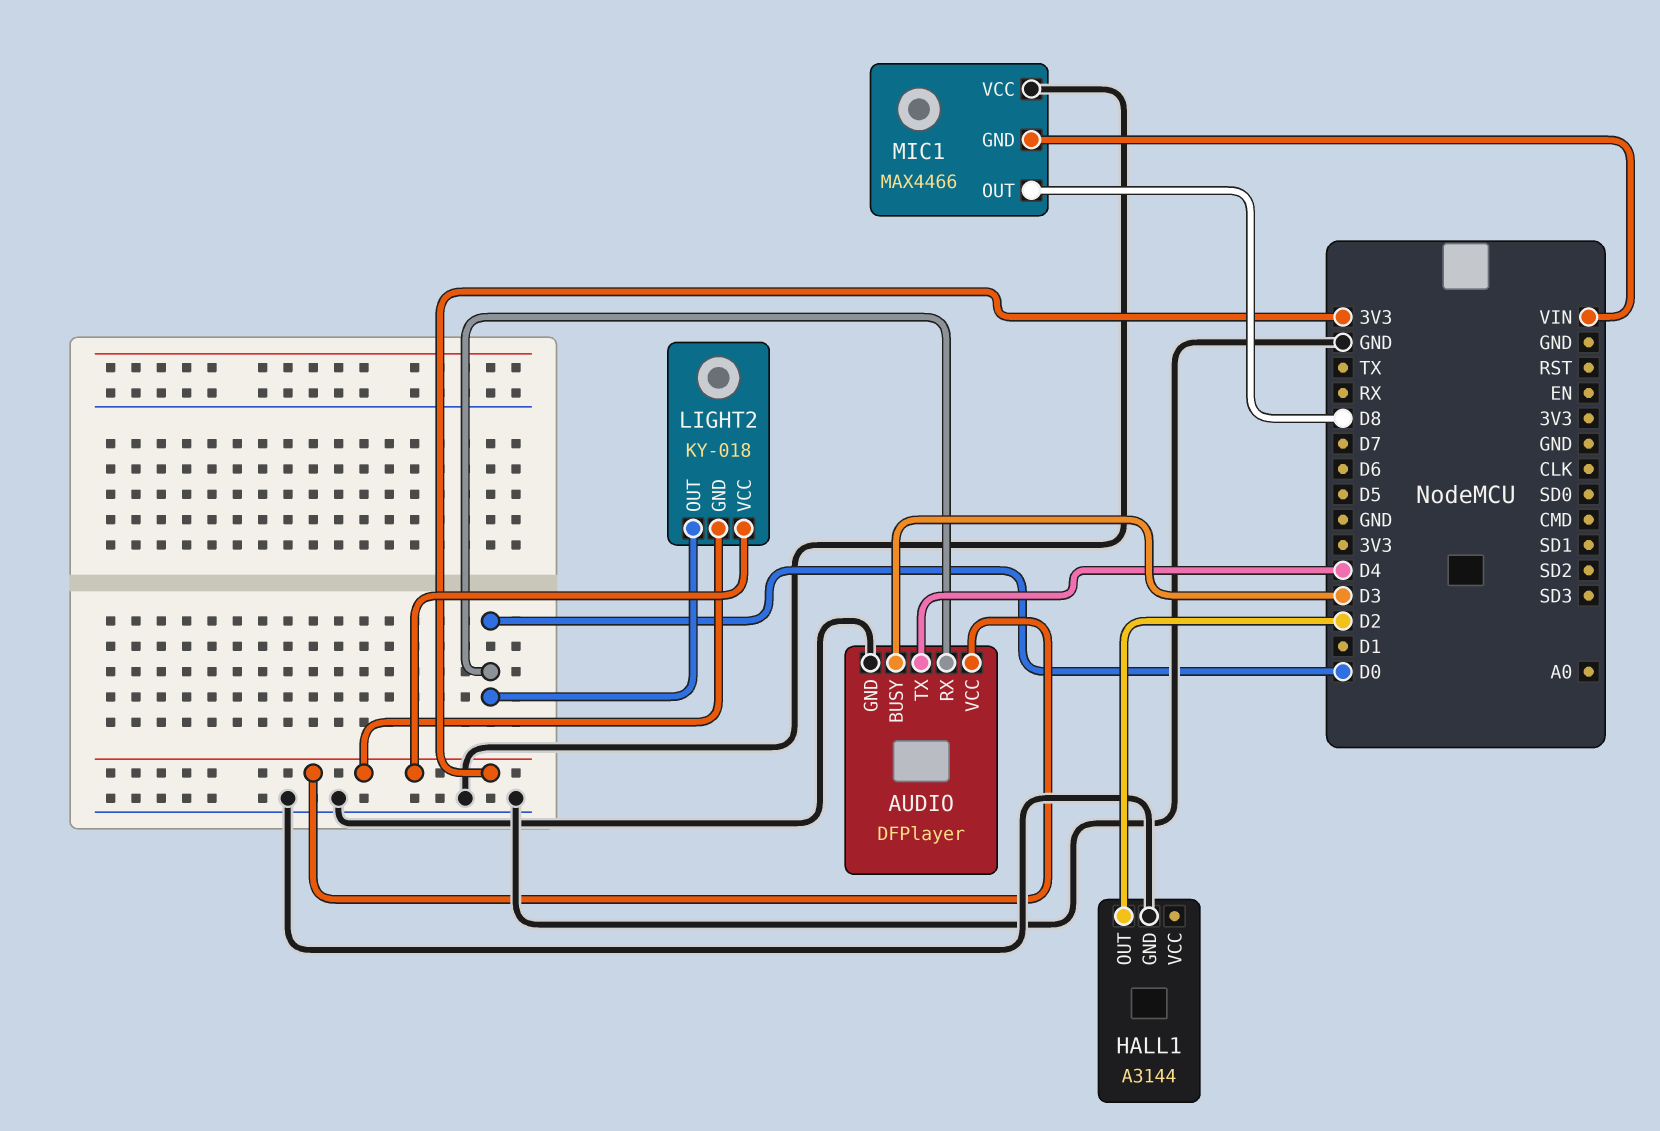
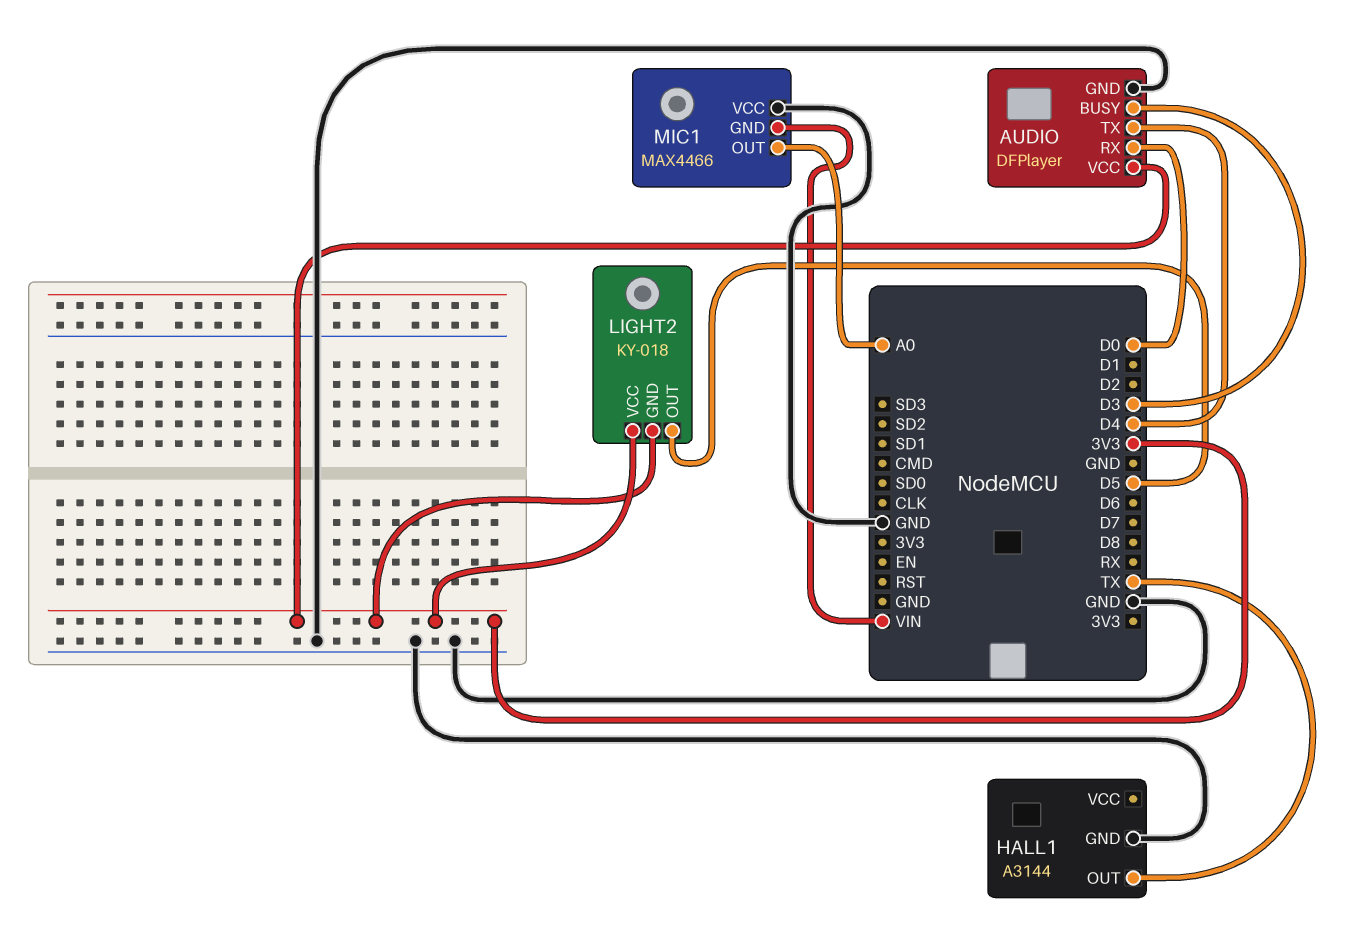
HALL1 pin OUT: D2 -> TX
LIGHT2 pin OUT: D0 -> D5
MIC1 pin OUT: D8 -> A0

